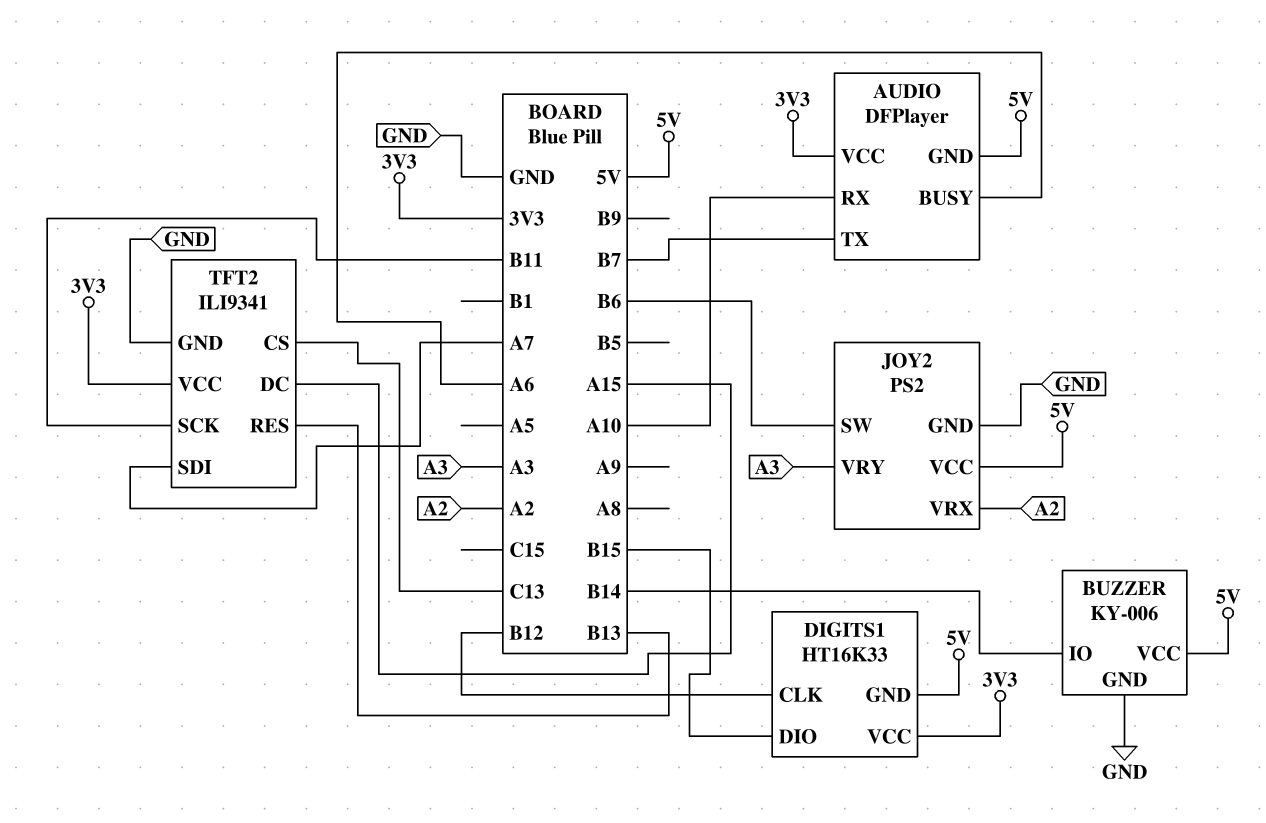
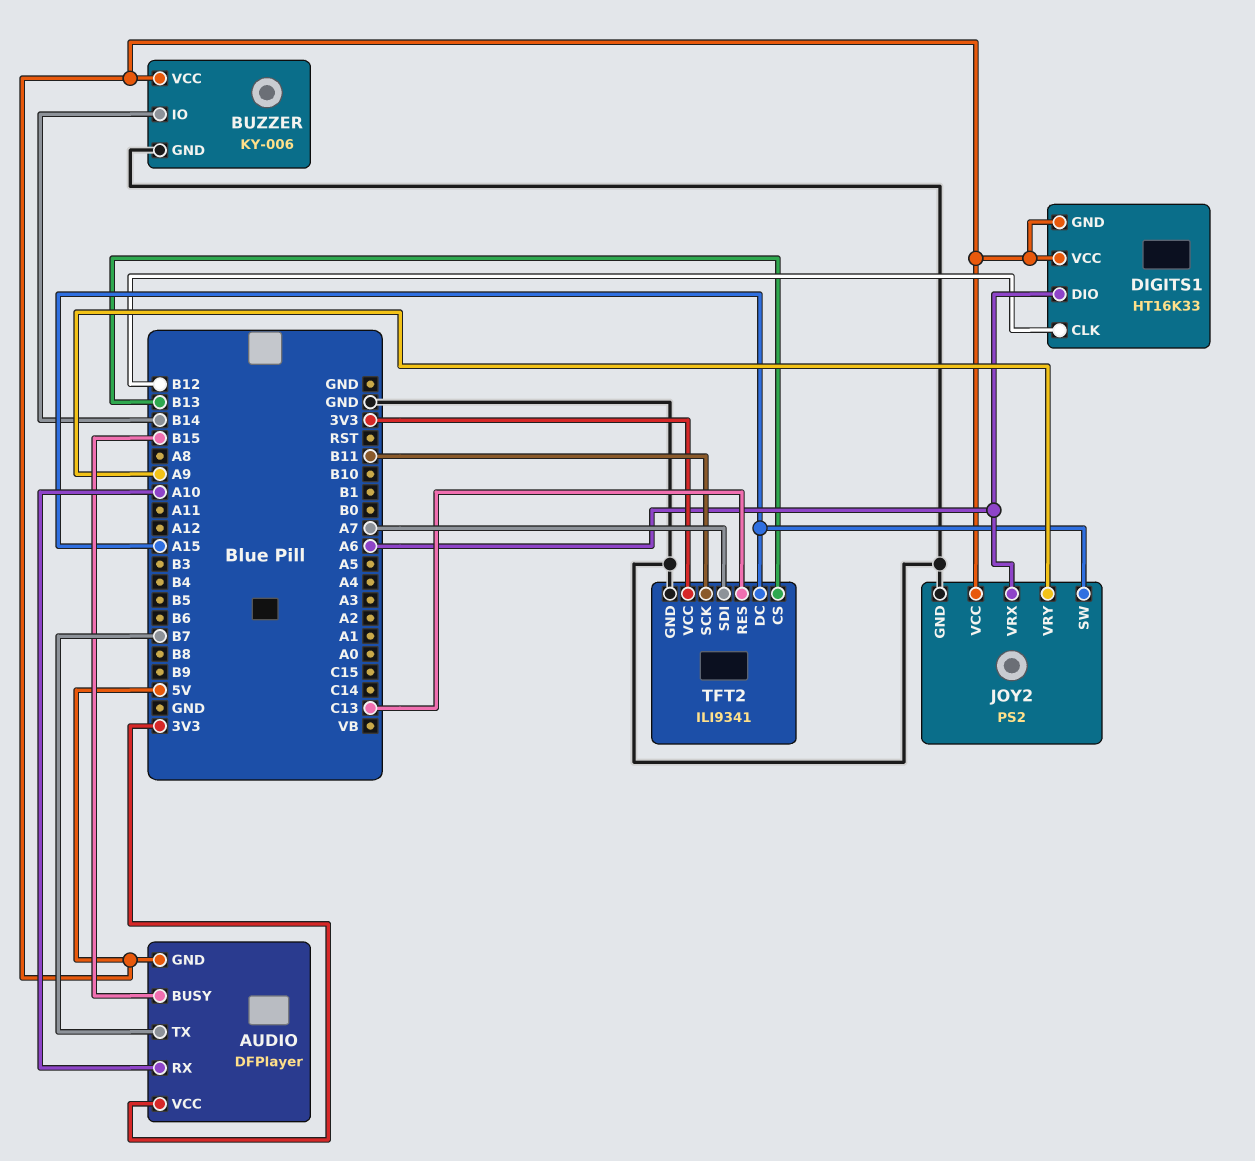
AUDIO pin BUSY: A6 -> B15
DIGITS1 pin DIO: B15 -> A6
DIGITS1 pin VCC: 3V3 -> 5V
JOY2 pin SW: B6 -> A15
JOY2 pin VRX: A2 -> A6
JOY2 pin VRY: A3 -> A9
TFT2 pin CS: C13 -> B13
TFT2 pin RES: B13 -> C13

